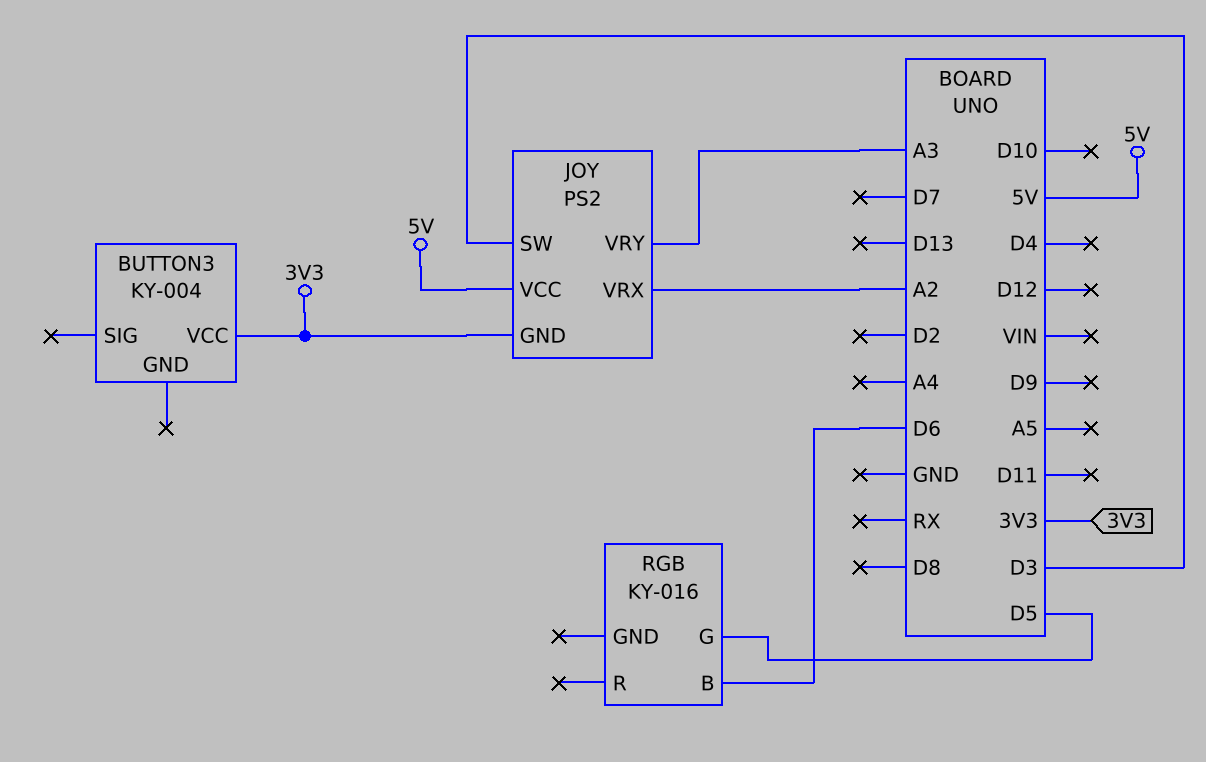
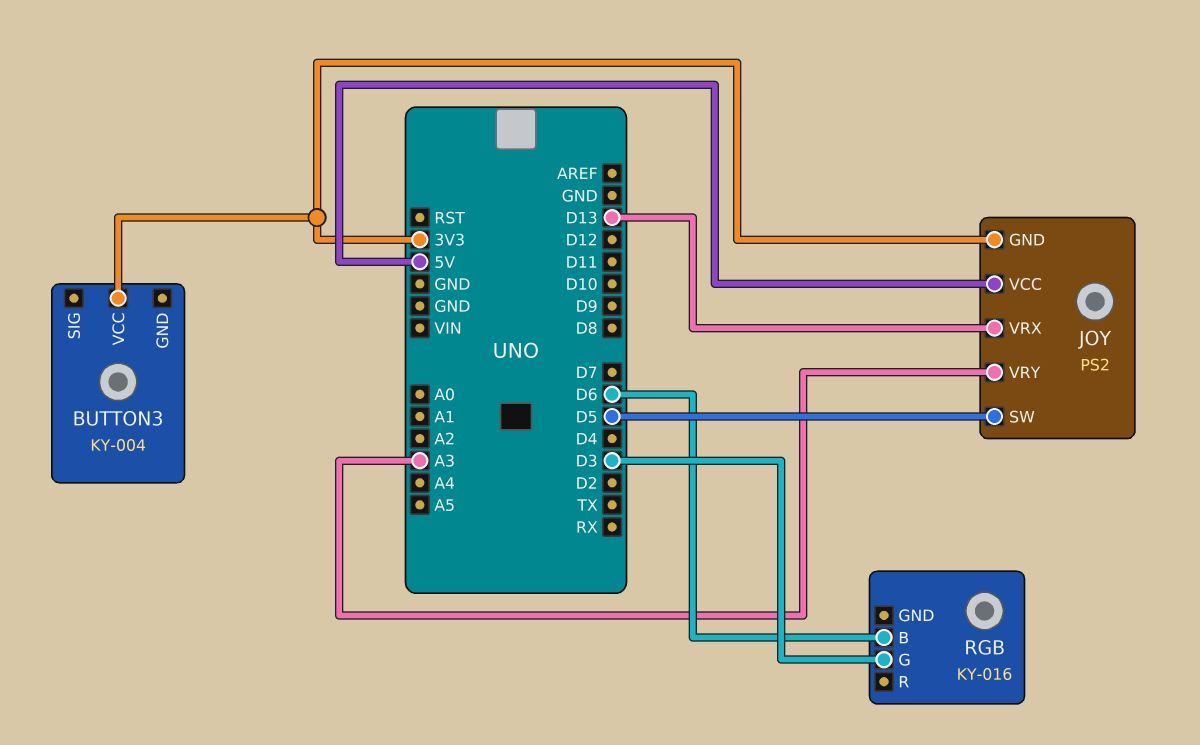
JOY pin SW: D3 -> D5
JOY pin VRX: A2 -> D13
RGB pin G: D5 -> D3

